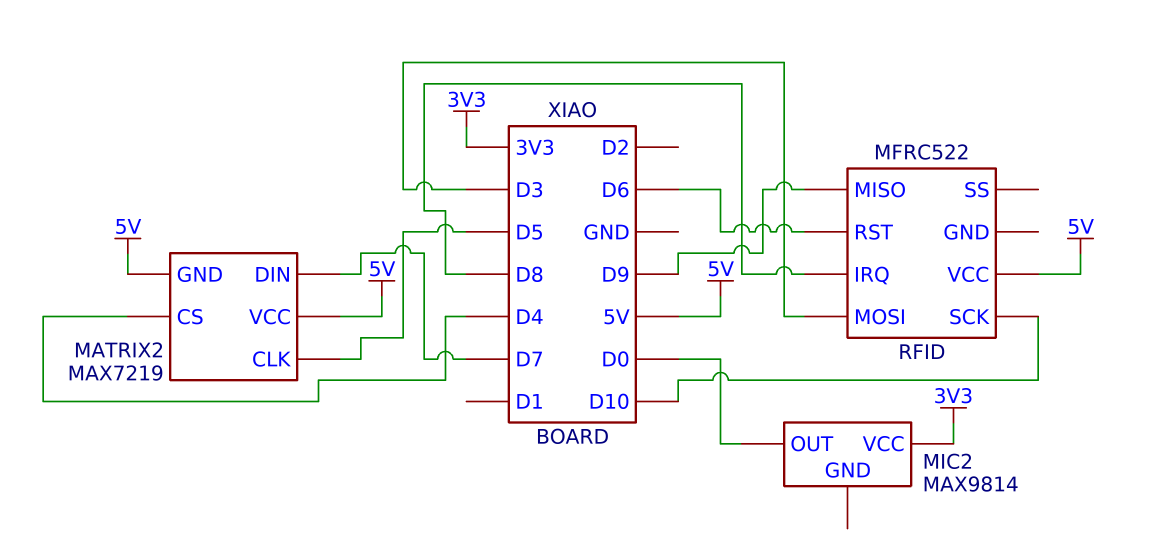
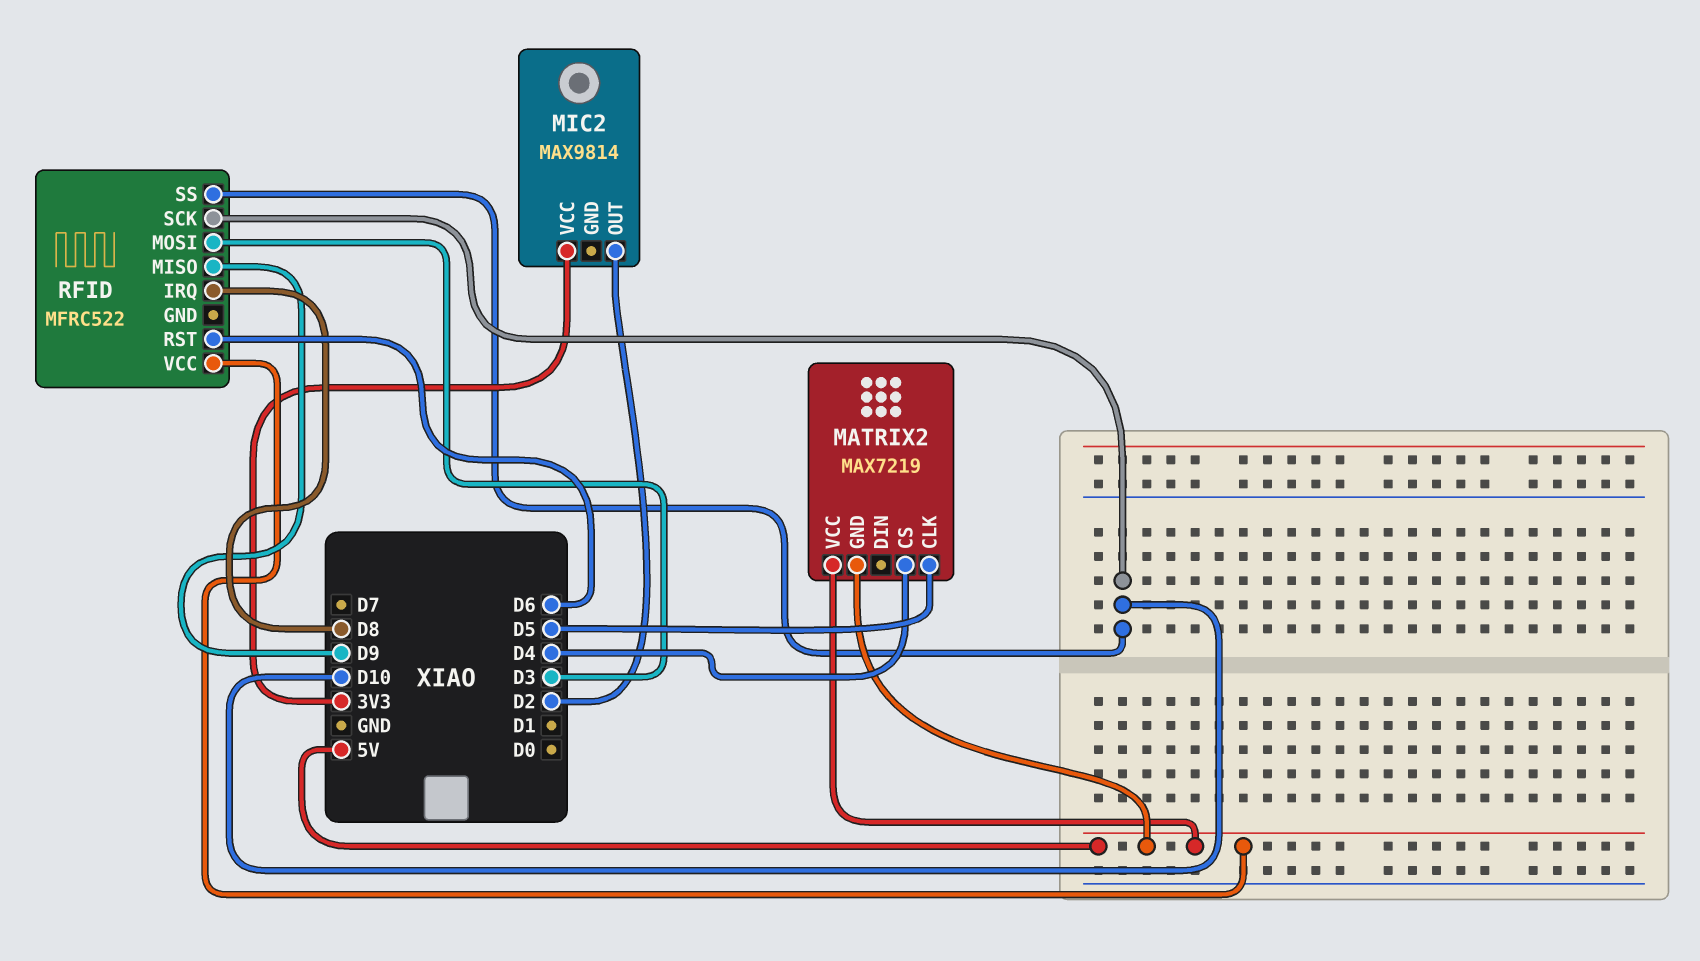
MATRIX2 pin DIN: D7 -> none
MIC2 pin OUT: D0 -> D2
RFID pin SS: none -> D10

